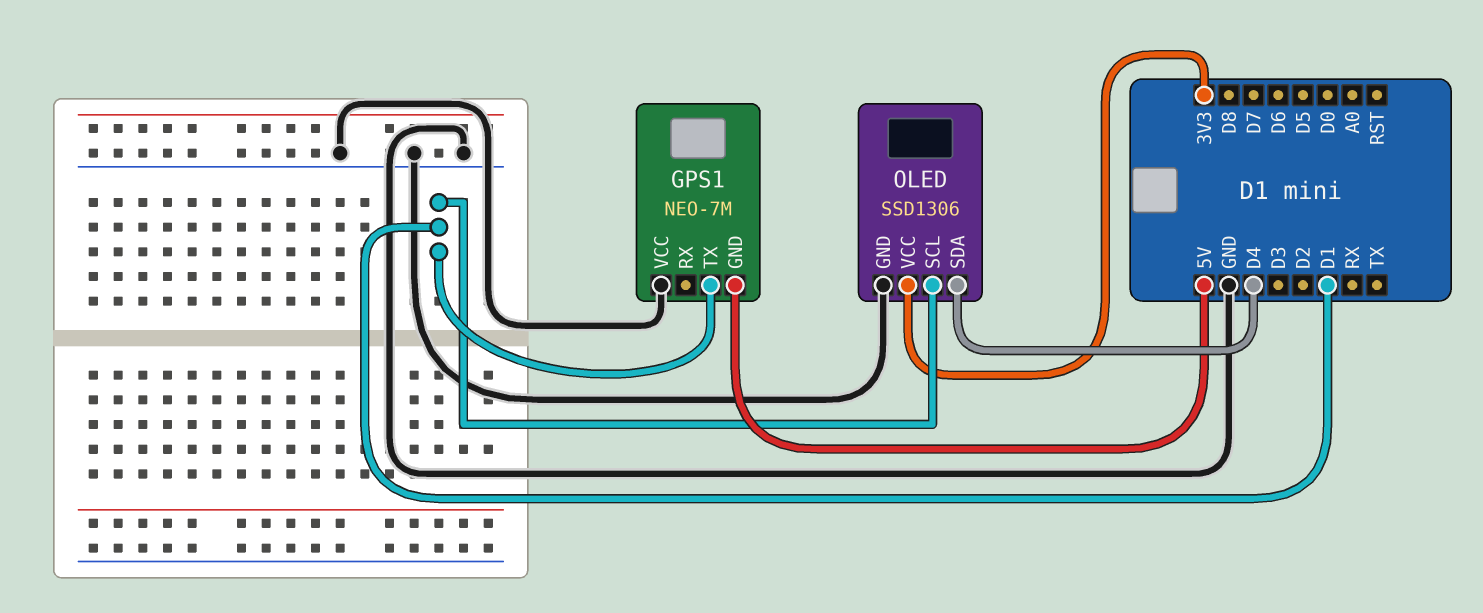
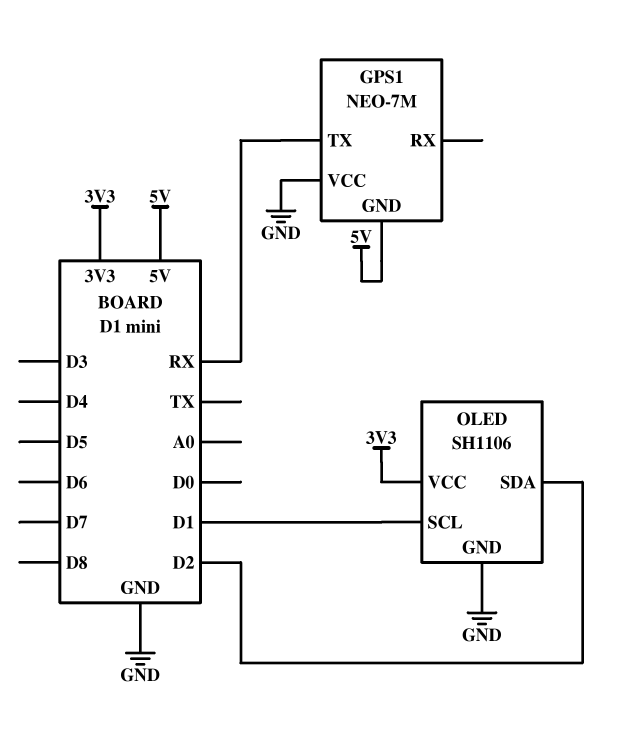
GPS1 pin TX: D1 -> RX
OLED: SSD1306 -> SH1106
OLED pin SDA: D4 -> D2

